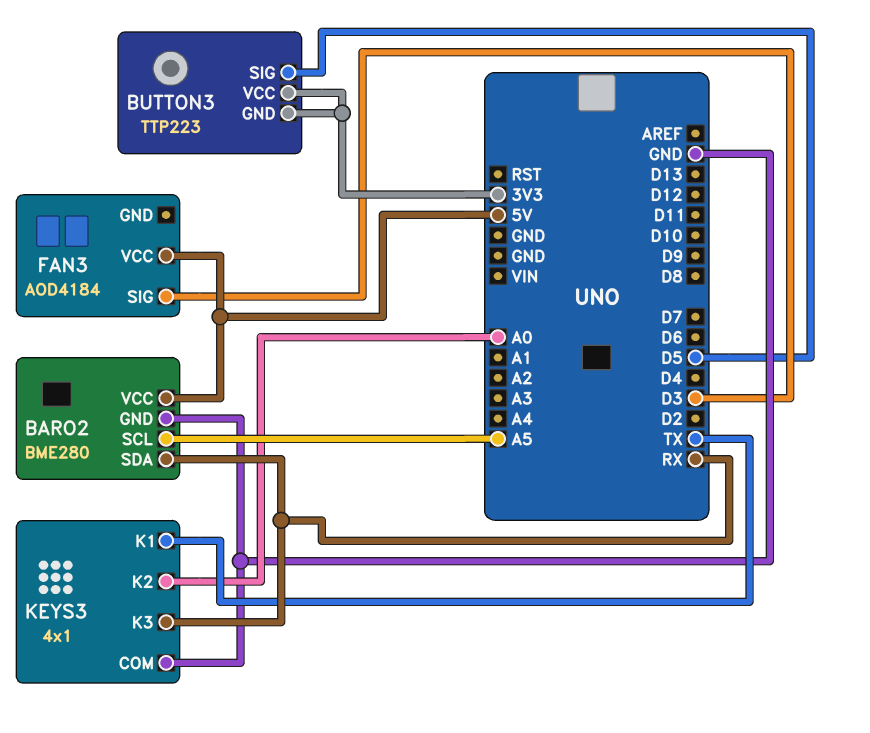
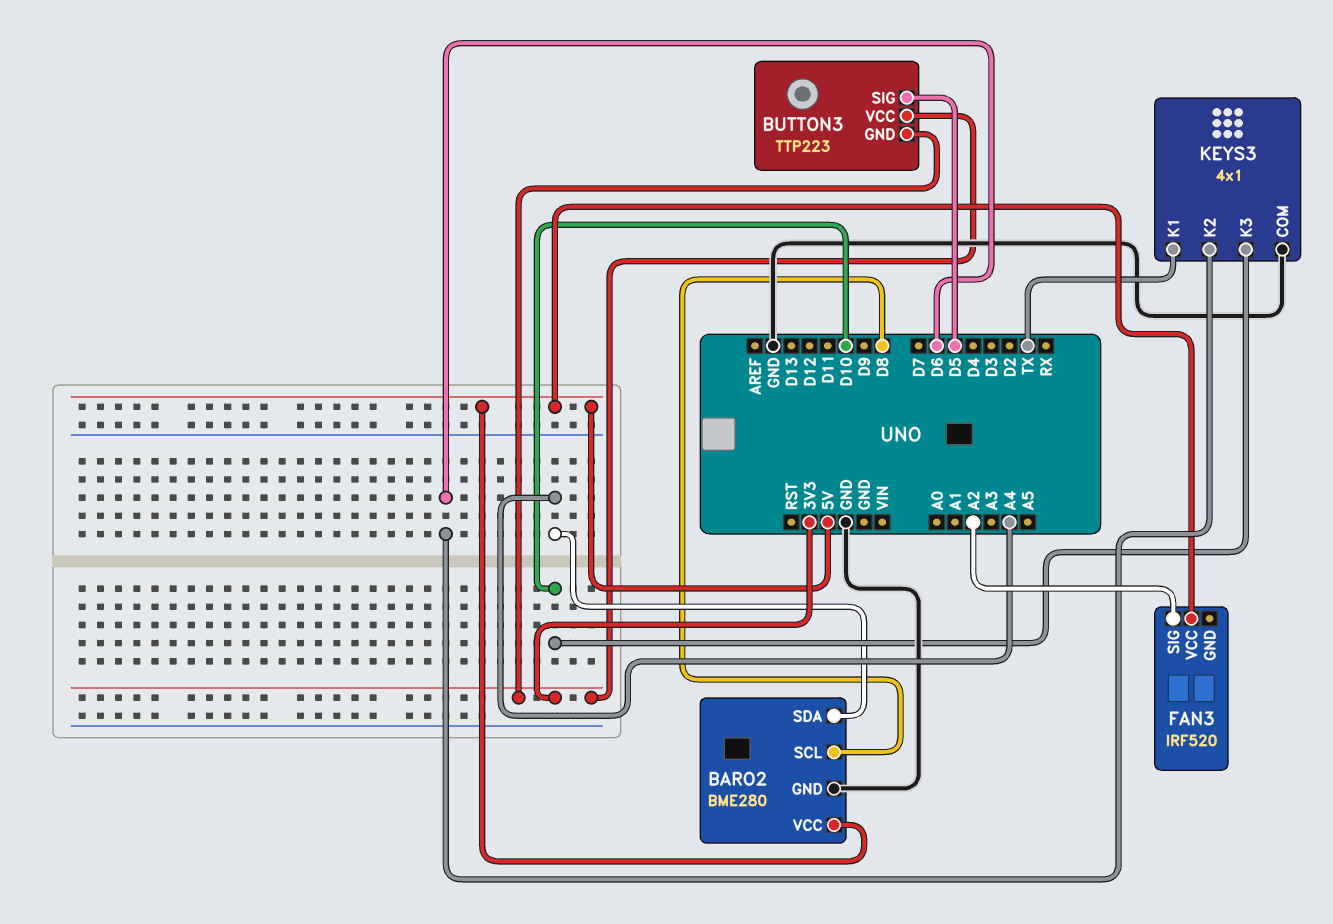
BARO2 pin SCL: A5 -> D8
BARO2 pin SDA: RX -> A4
FAN3: AOD4184 -> IRF520
FAN3 pin SIG: D3 -> A2
KEYS3 pin K2: A0 -> D6
KEYS3 pin K3: RX -> D10

